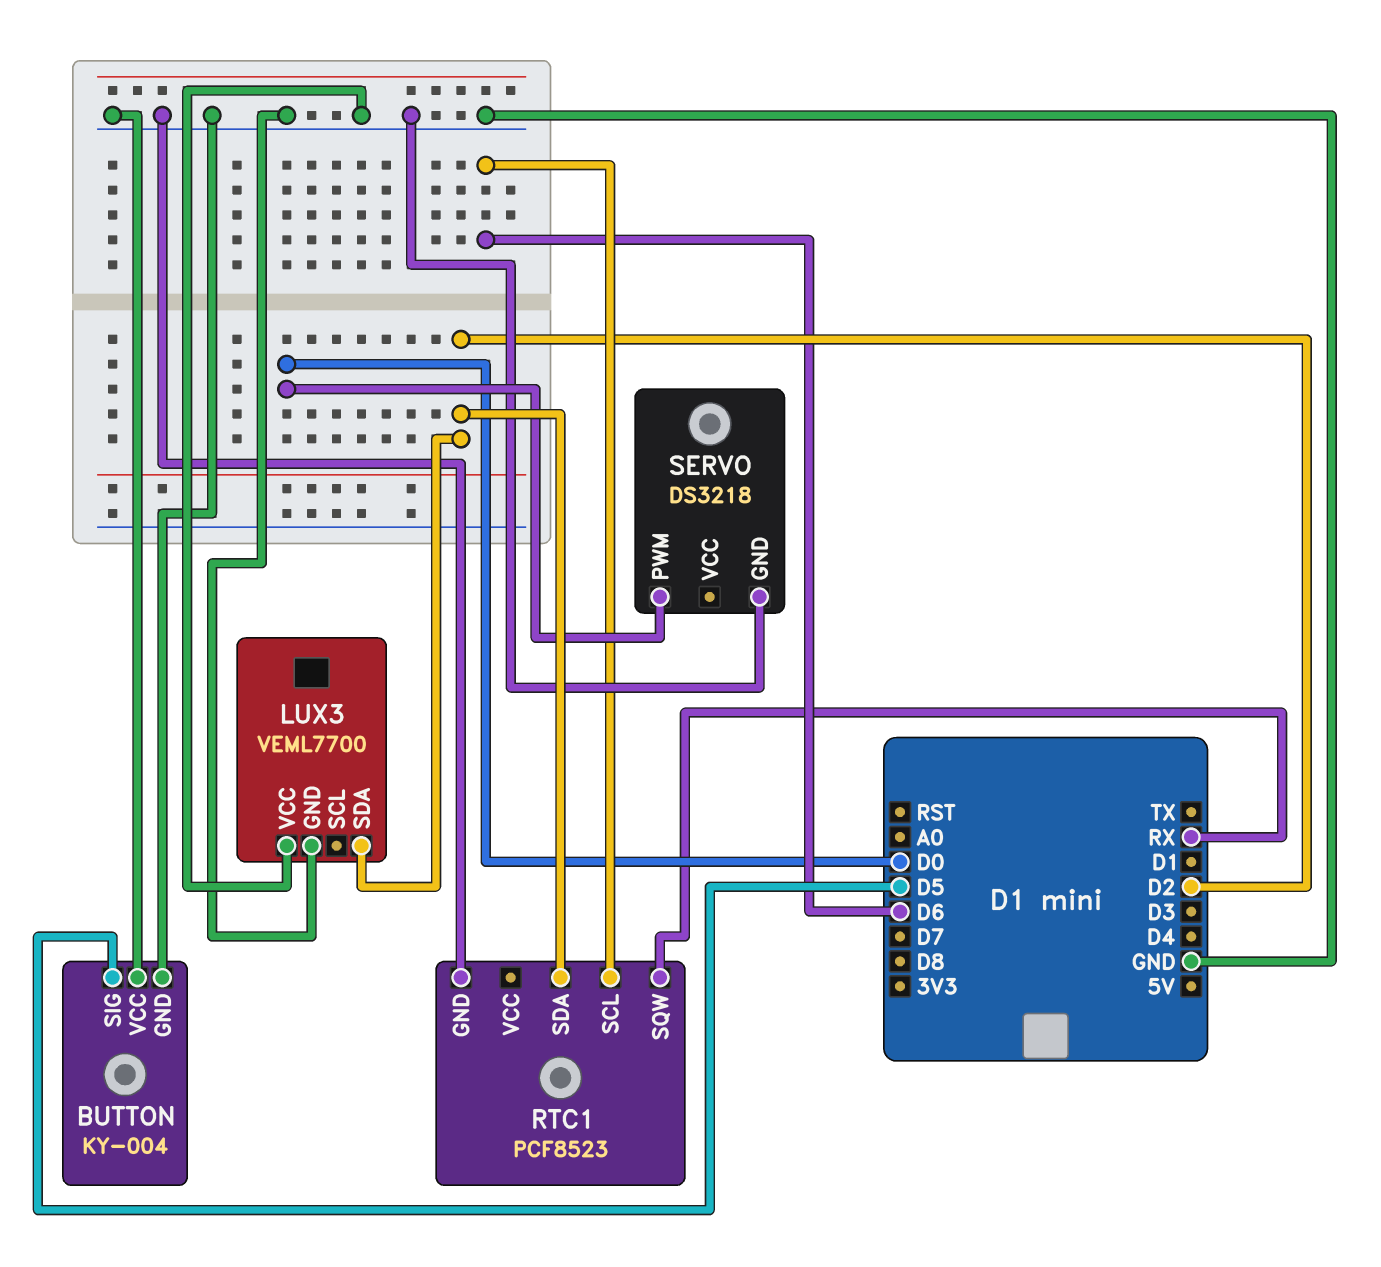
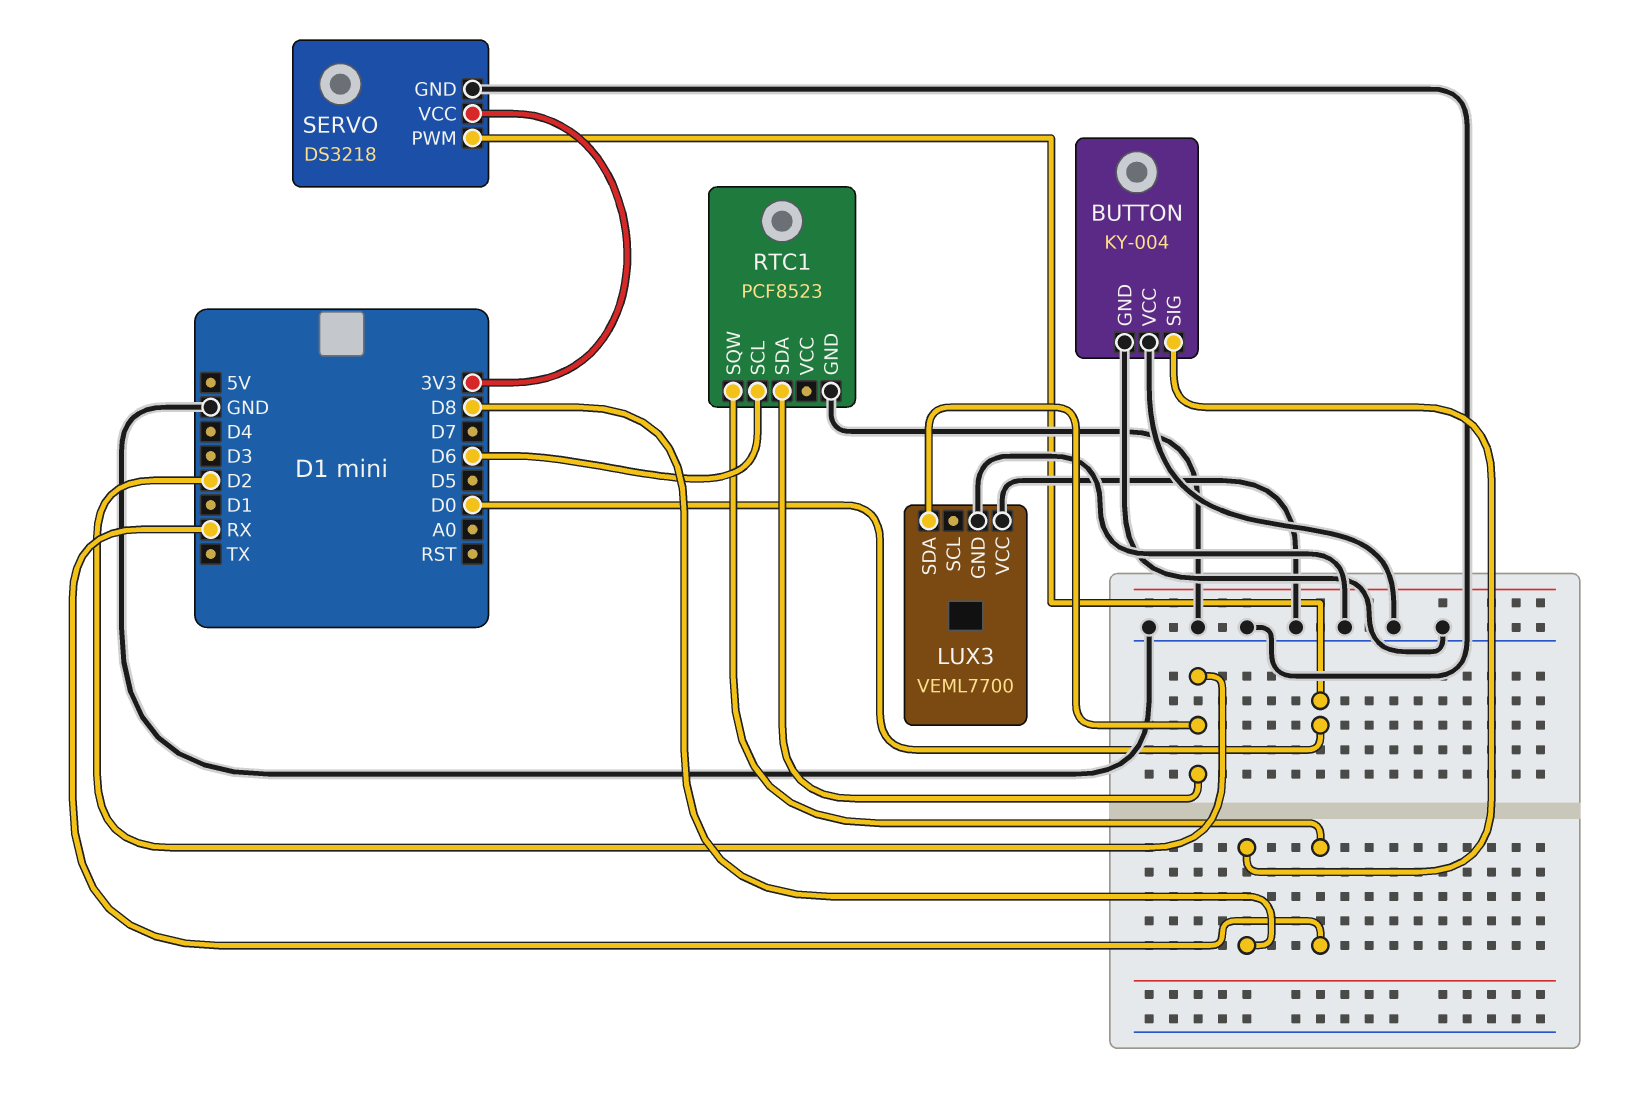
BUTTON pin SIG: D5 -> D8
SERVO pin VCC: none -> 3V3

